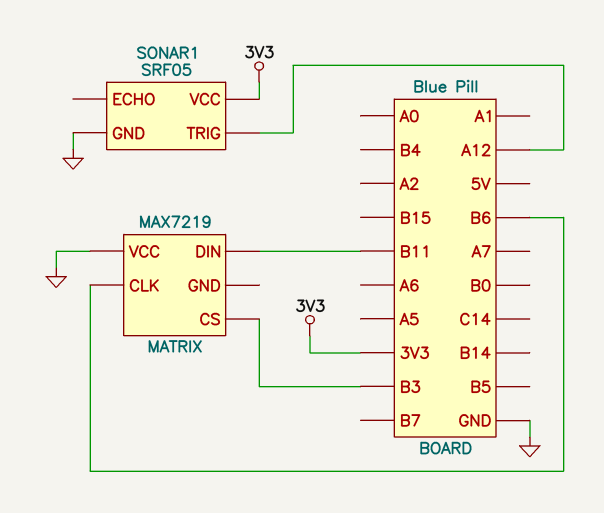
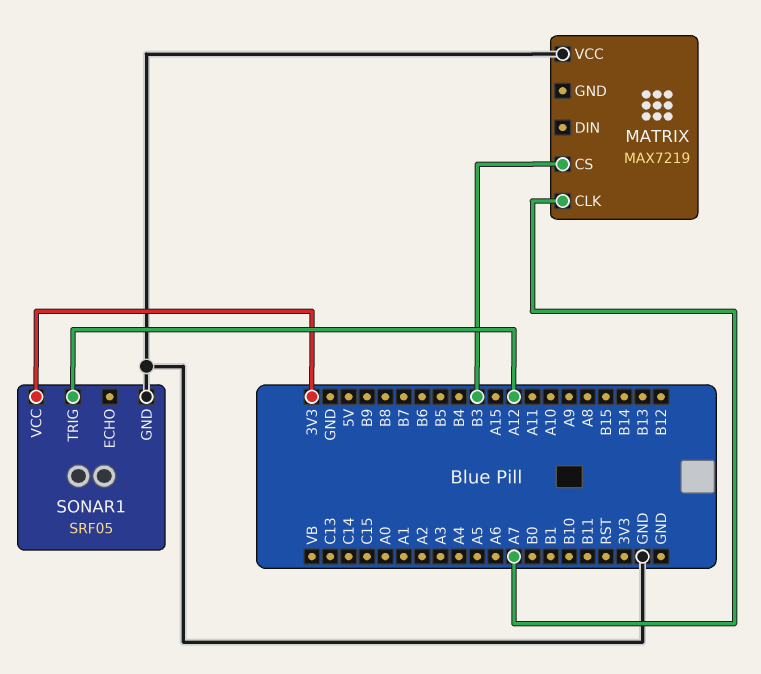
MATRIX pin CLK: B6 -> A7
MATRIX pin DIN: B11 -> none

